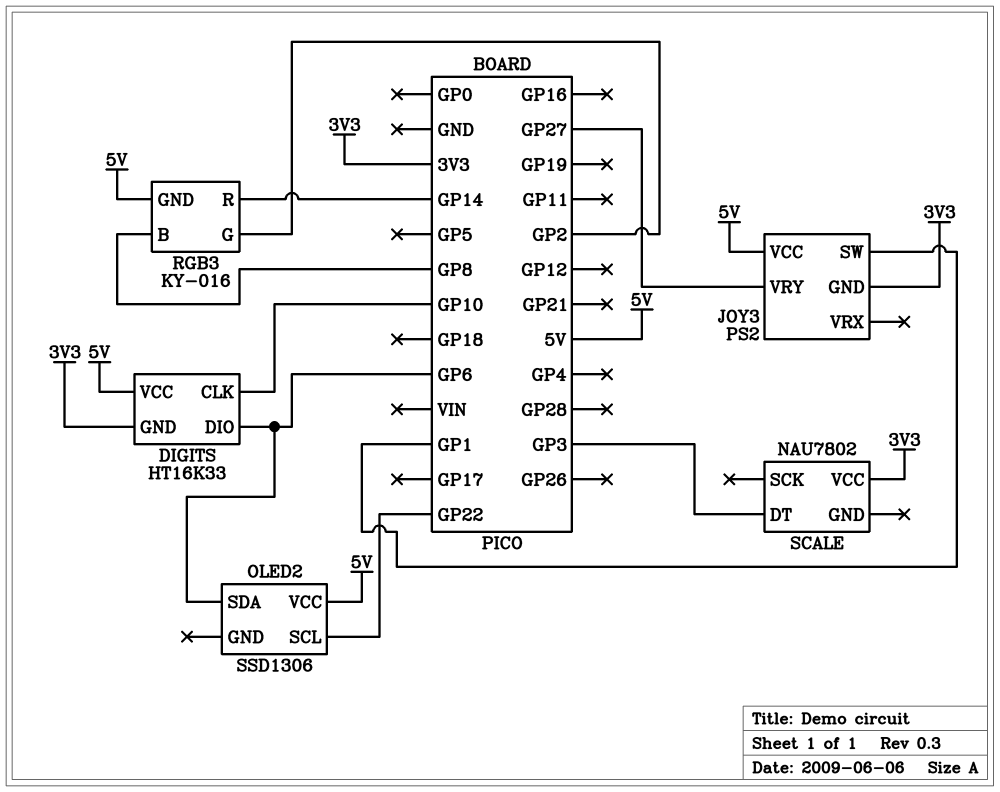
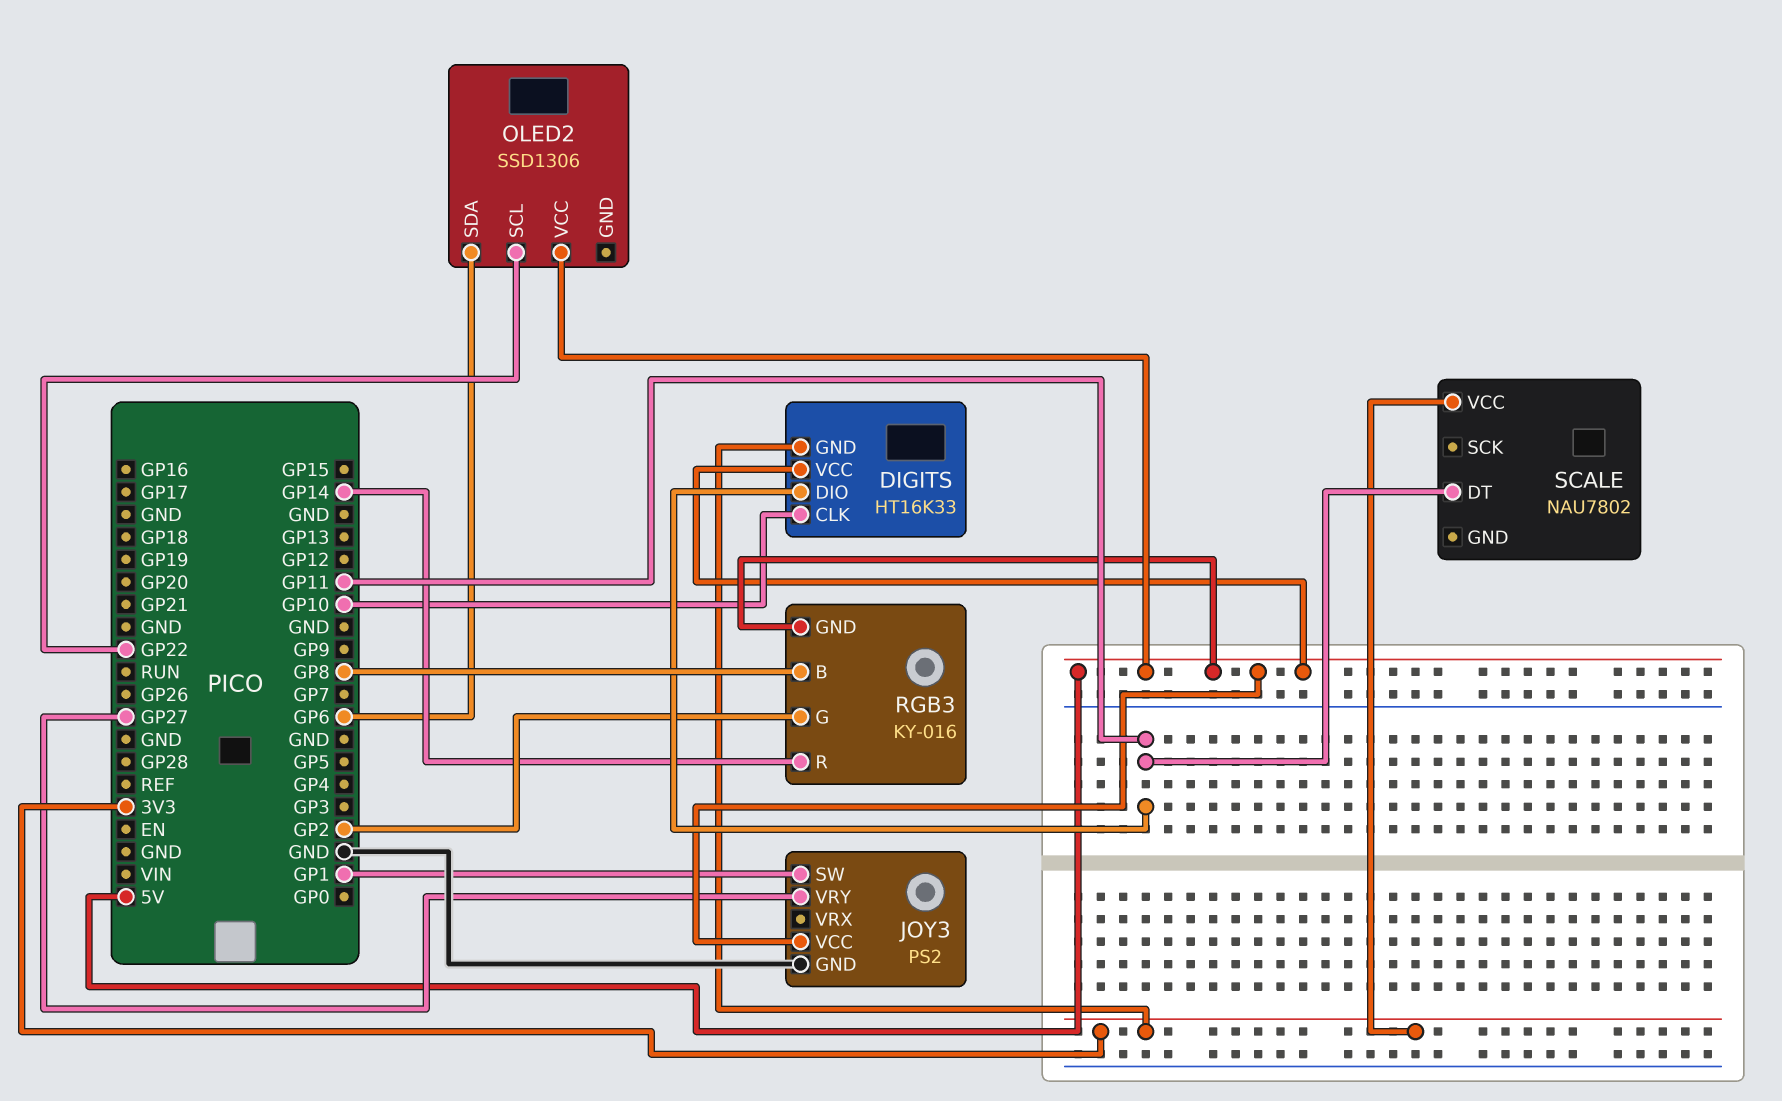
DIGITS pin DIO: GP6 -> GP11
JOY3 pin GND: 3V3 -> GND
SCALE pin DT: GP3 -> GP11

